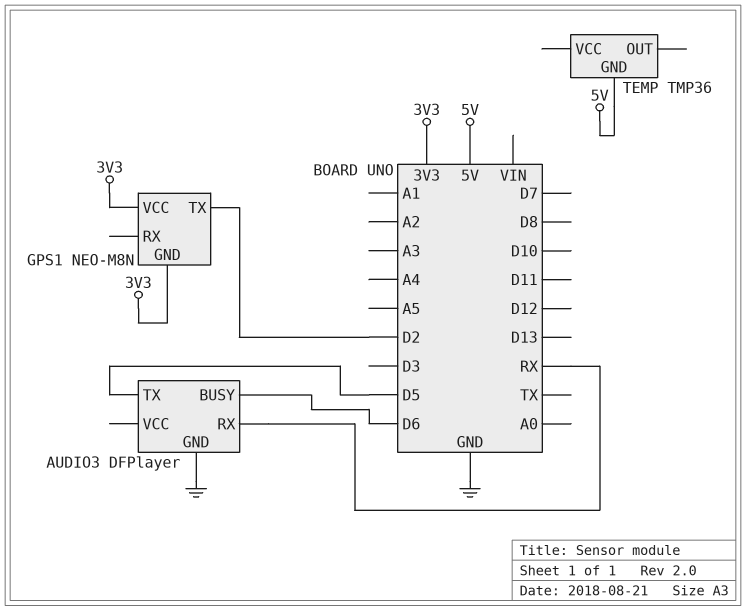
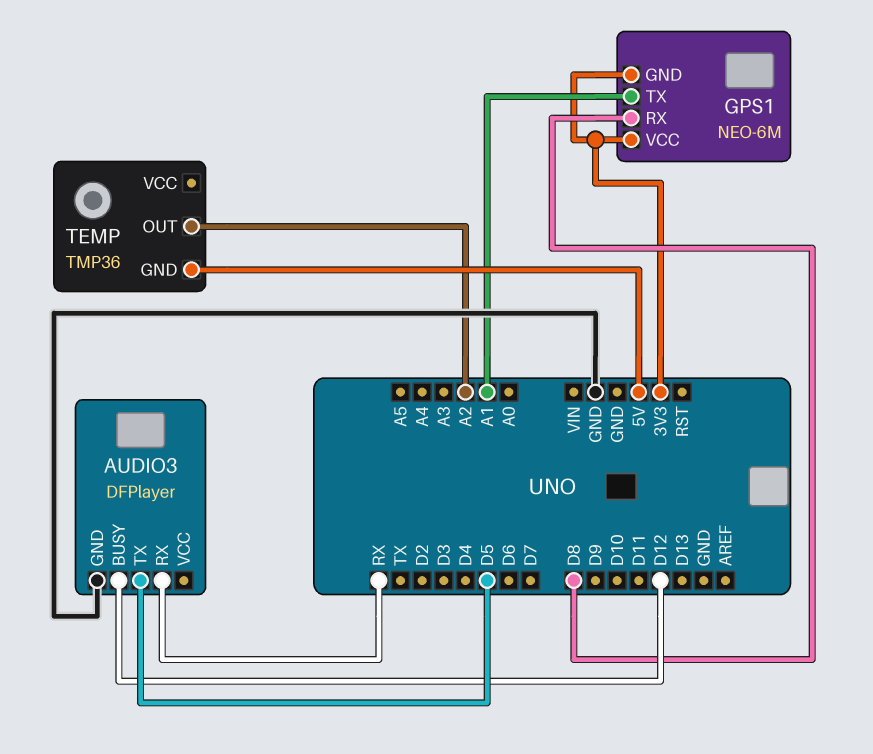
AUDIO3 pin BUSY: D6 -> D12
GPS1: NEO-M8N -> NEO-6M
GPS1 pin RX: none -> D8
GPS1 pin TX: D2 -> A1
TEMP pin OUT: none -> A2

